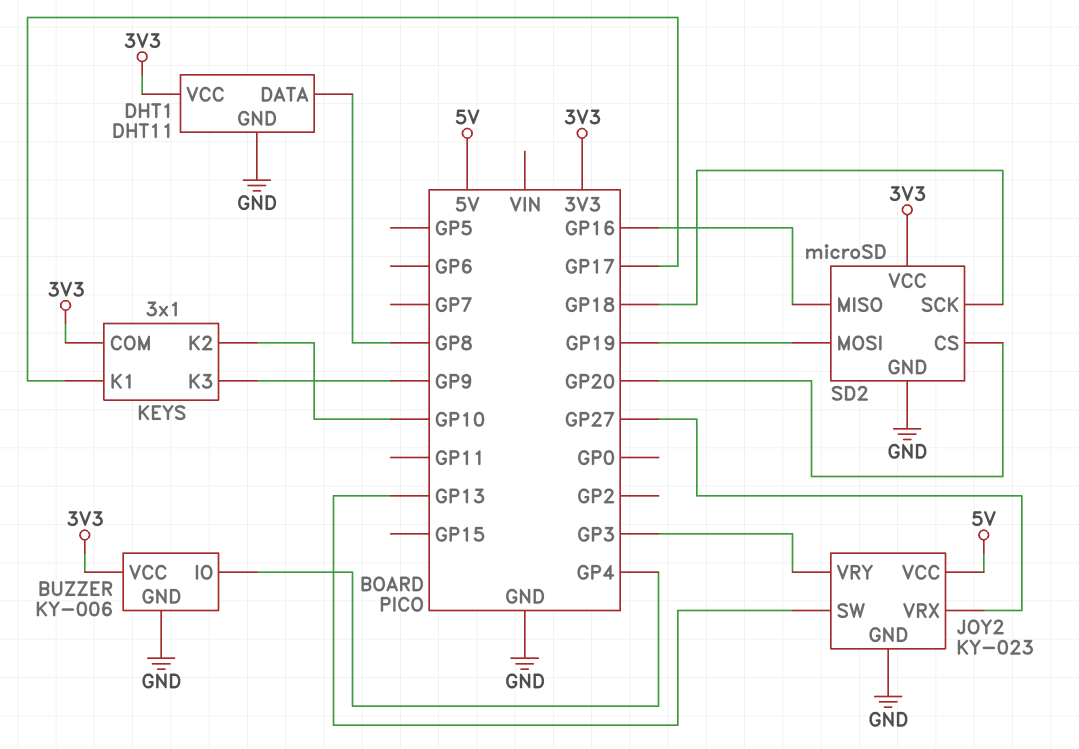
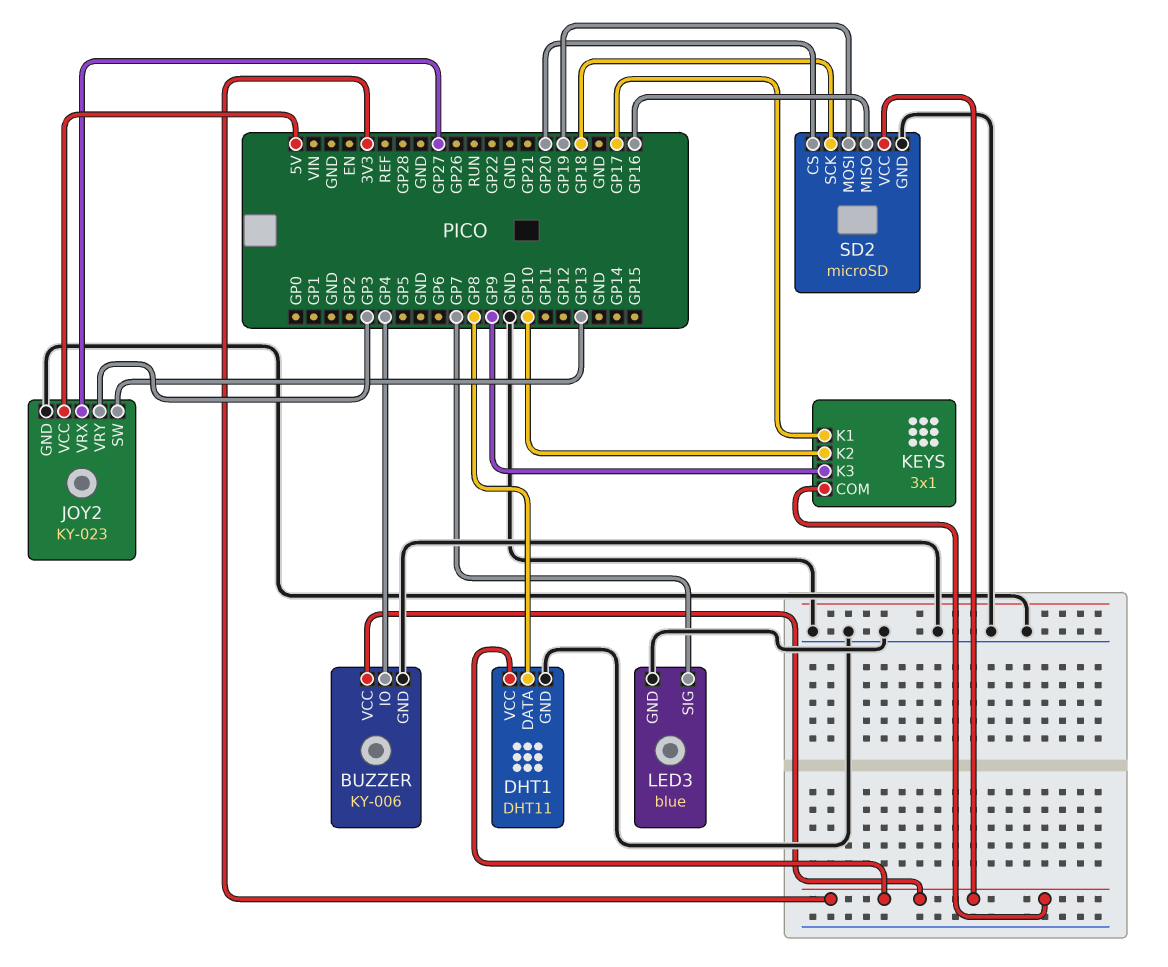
LED3: none -> blue
LED3 pin GND: none -> GND
LED3 pin SIG: none -> GP7

